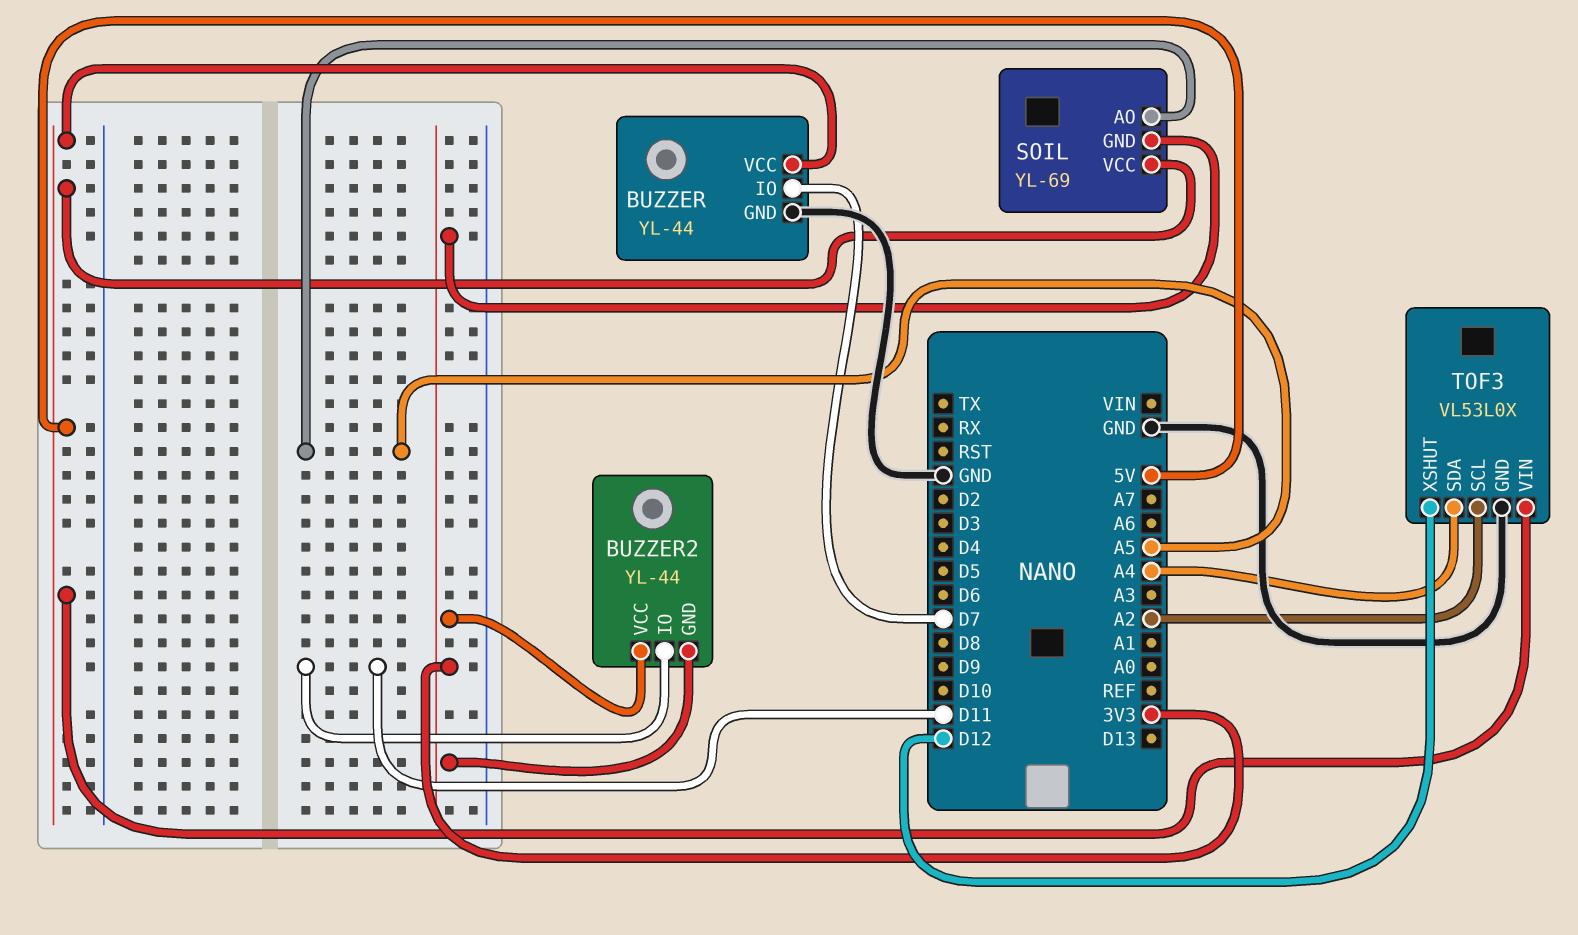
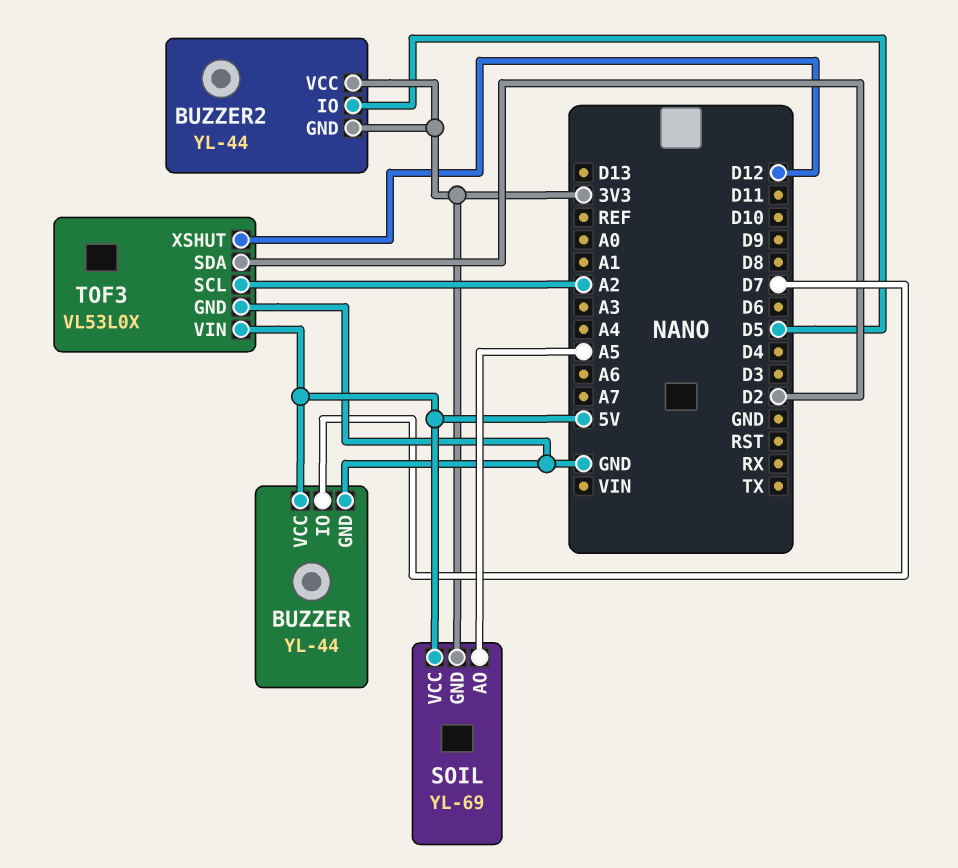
BUZZER2 pin IO: D11 -> D5
TOF3 pin SDA: A4 -> D2

